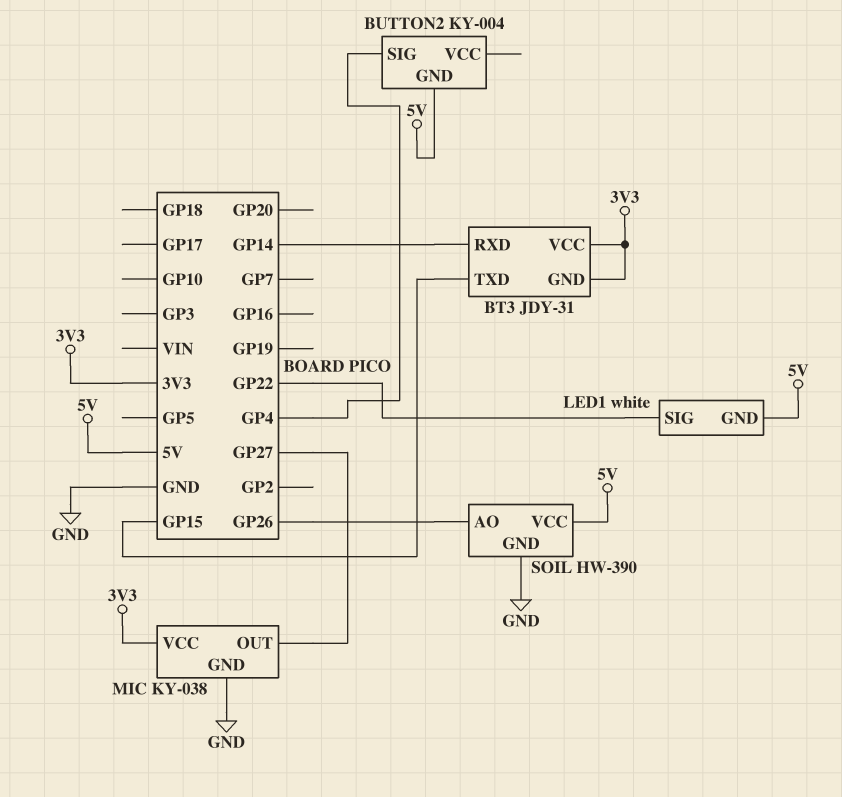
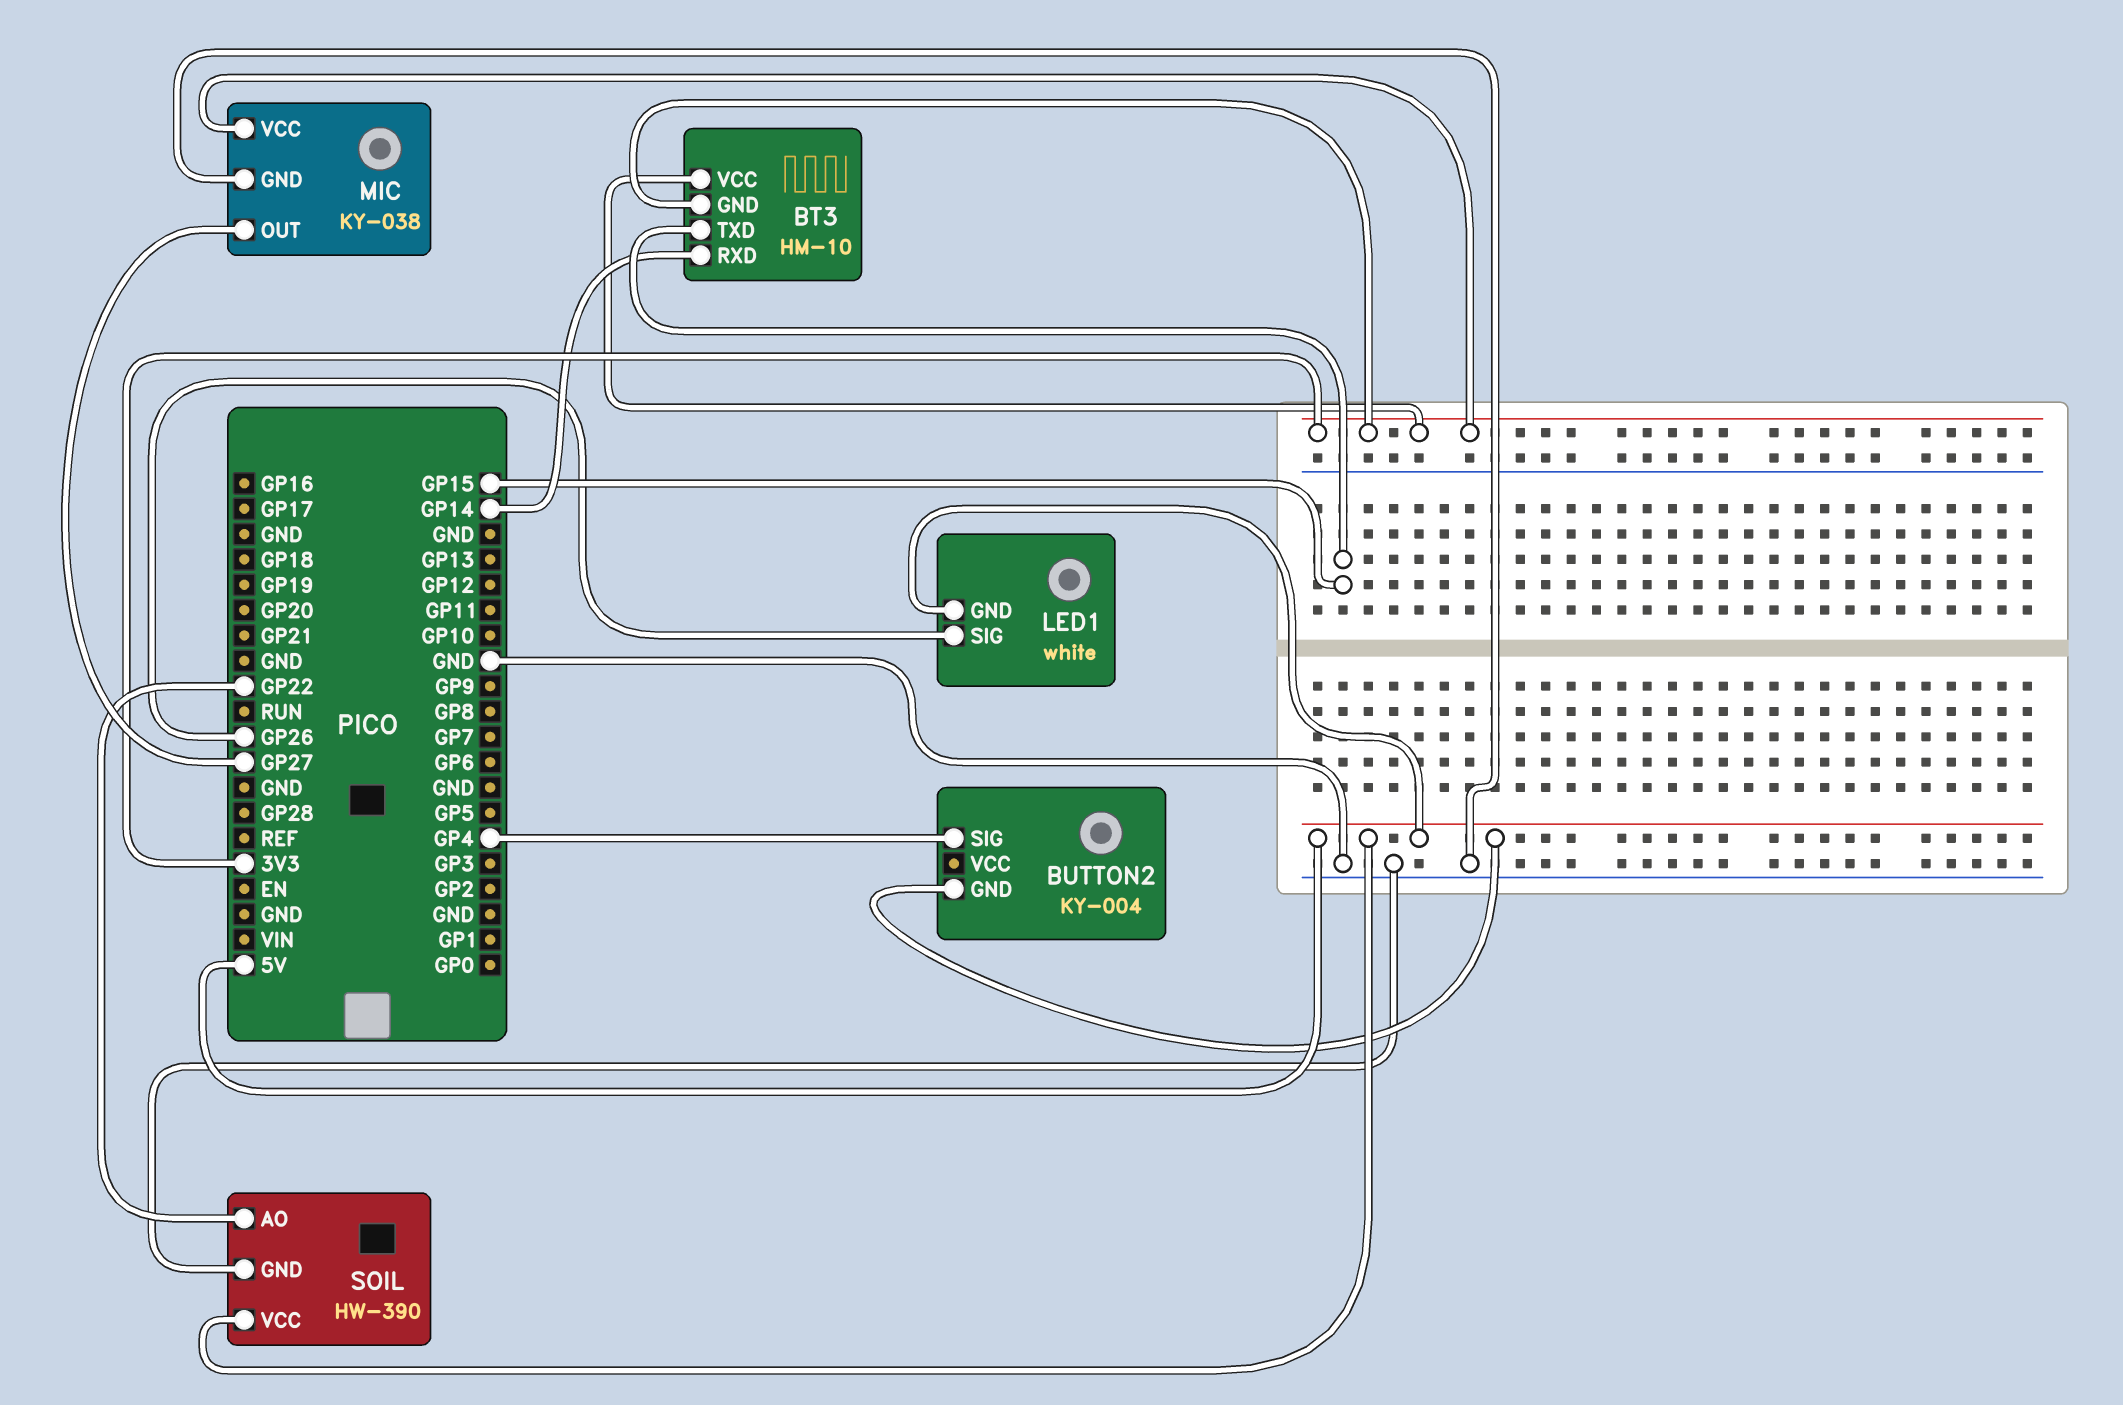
BT3: JDY-31 -> HM-10
LED1 pin SIG: GP22 -> GP26
SOIL pin AO: GP26 -> GP22

